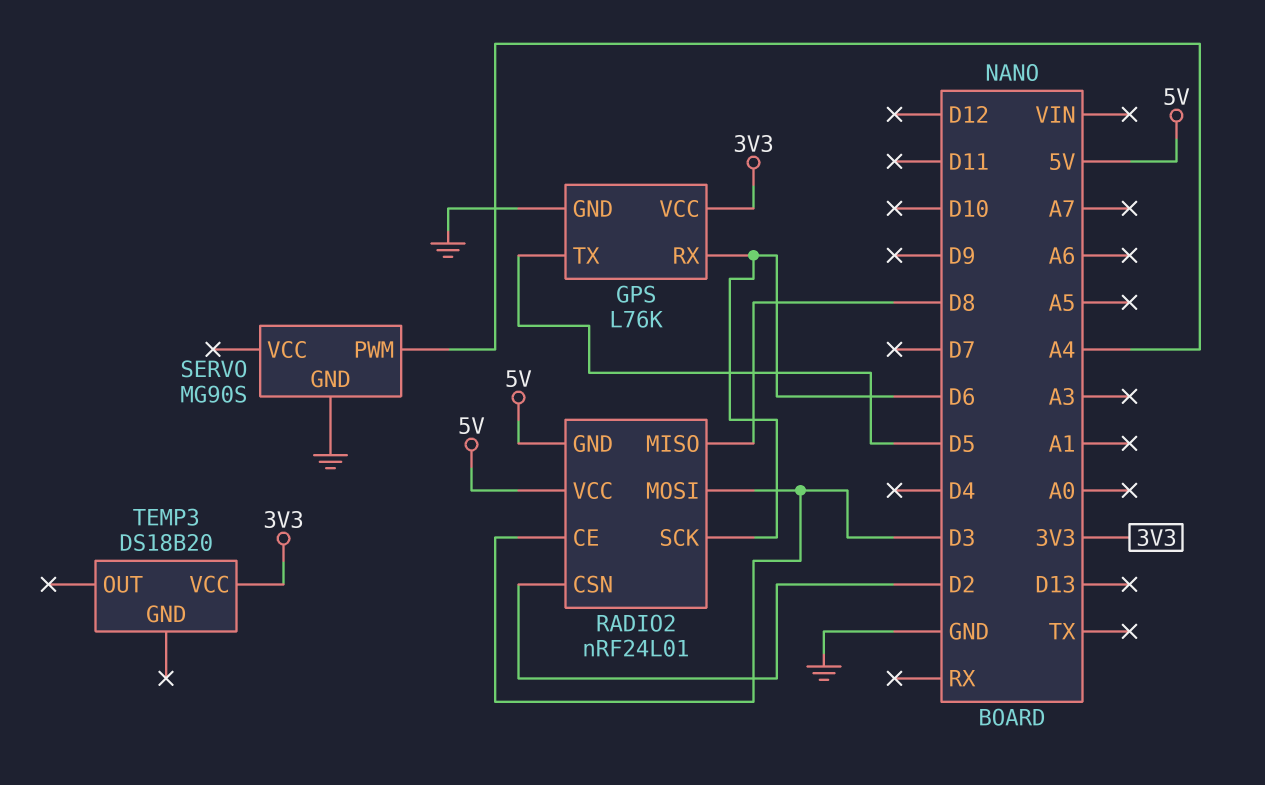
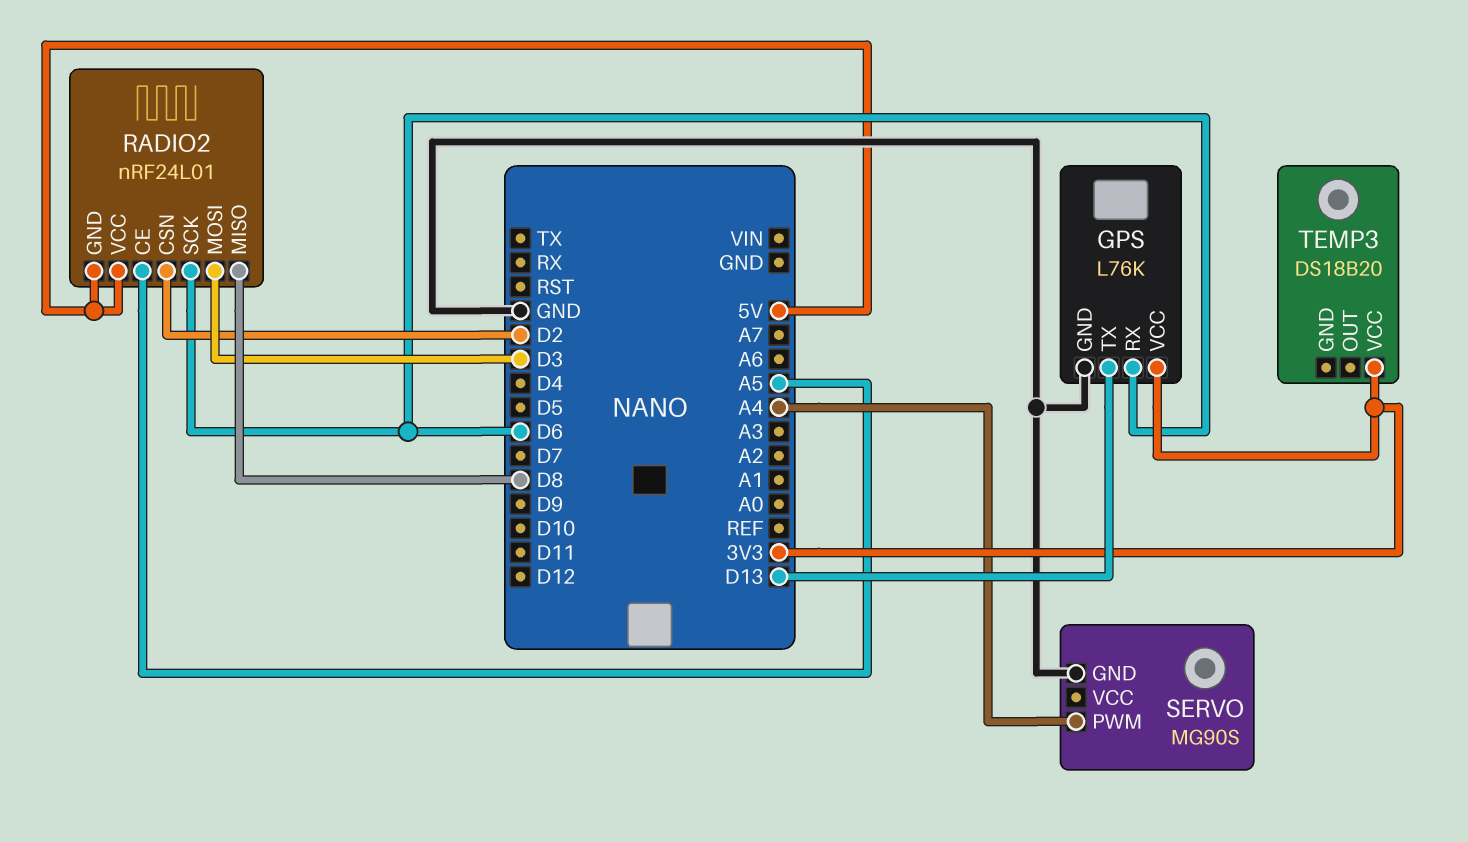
GPS pin TX: D5 -> D13
RADIO2 pin CE: D3 -> A5

